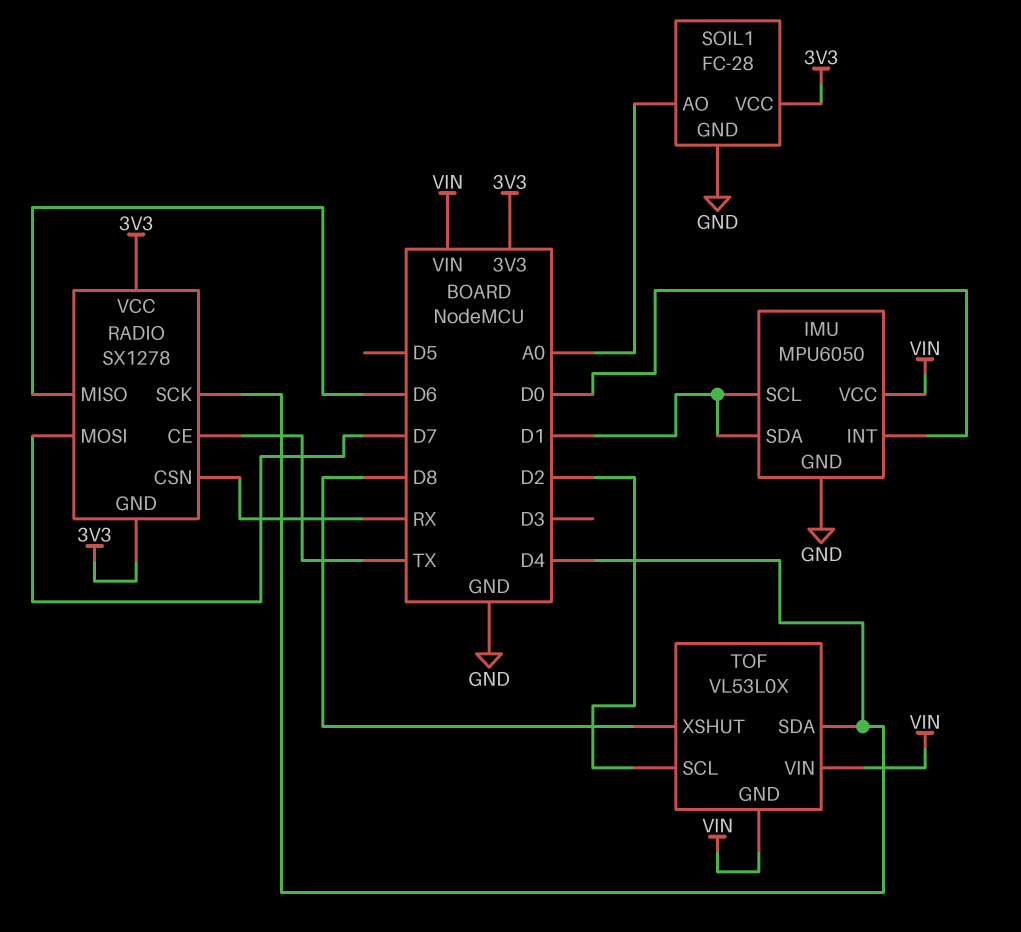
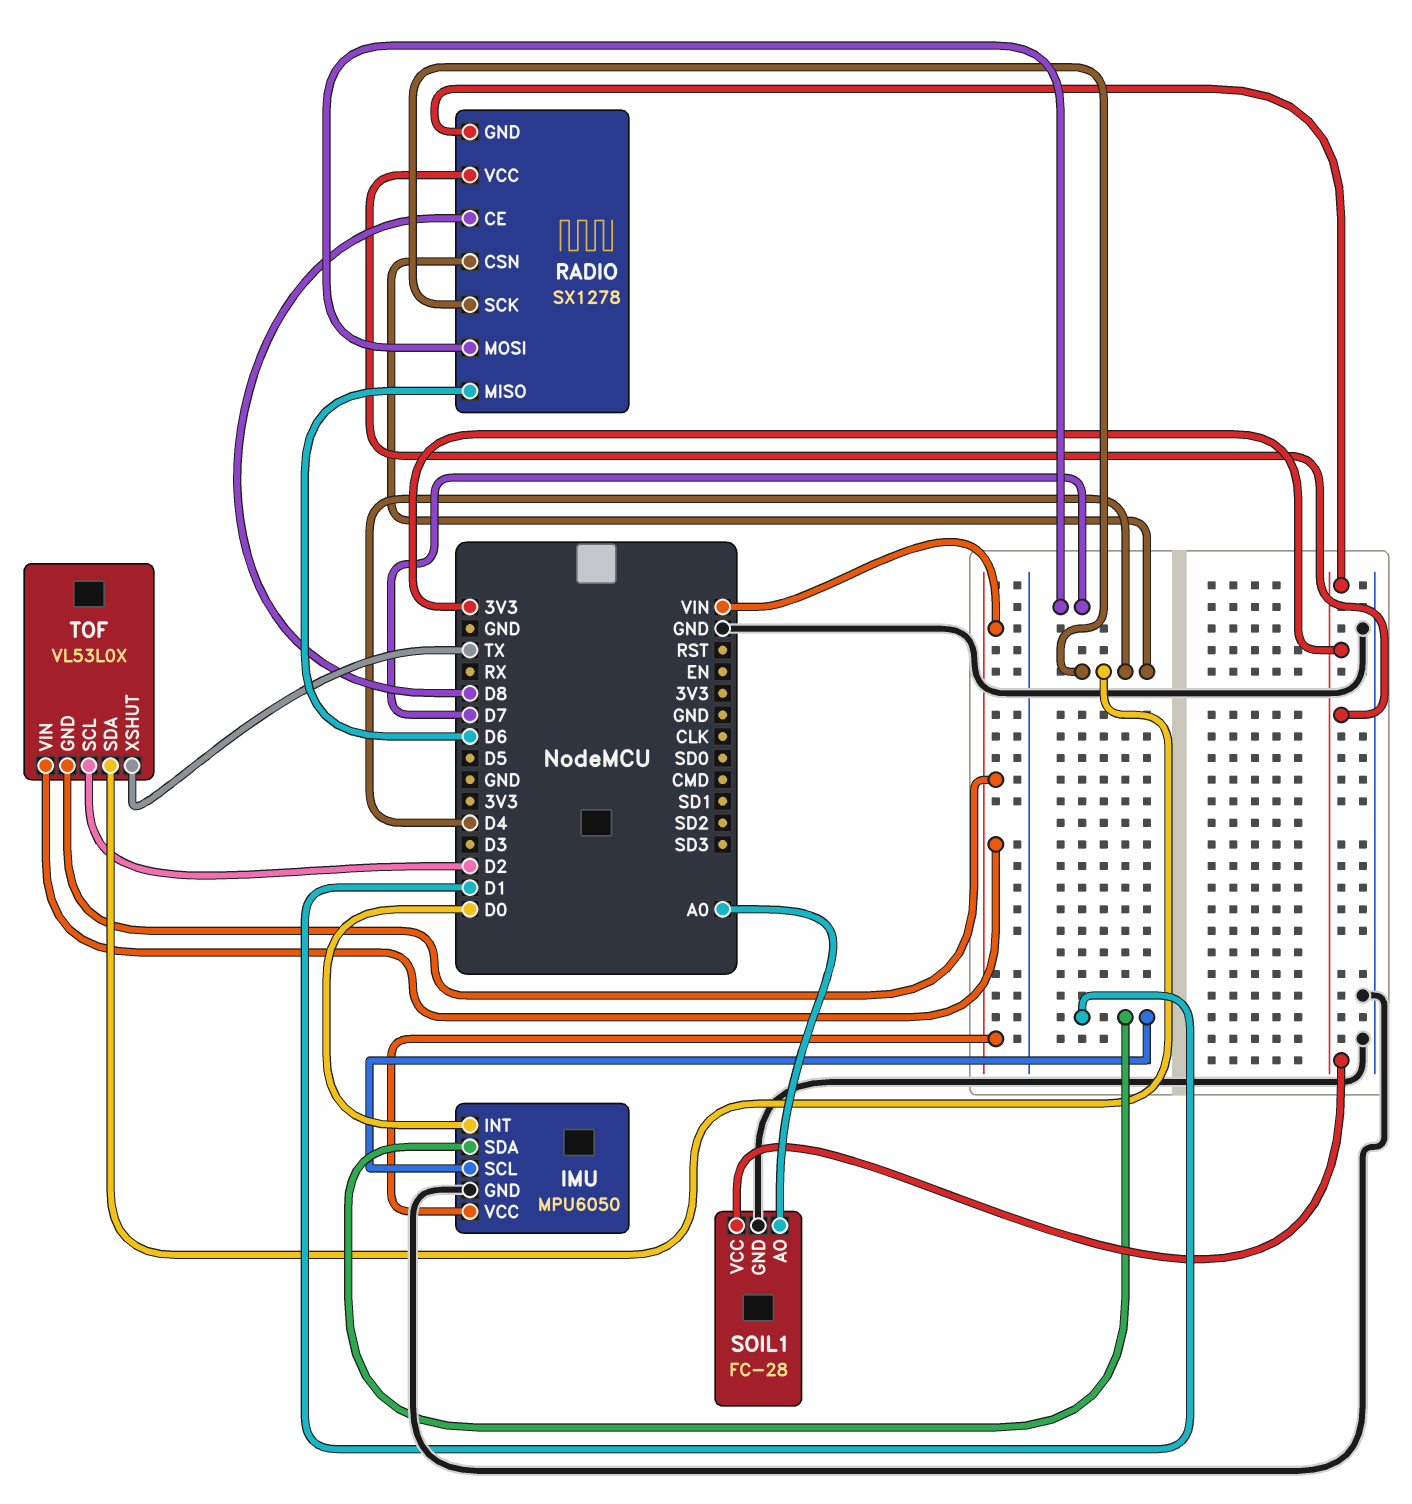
RADIO pin CE: TX -> D8
RADIO pin CSN: RX -> D4
TOF pin XSHUT: D8 -> TX

